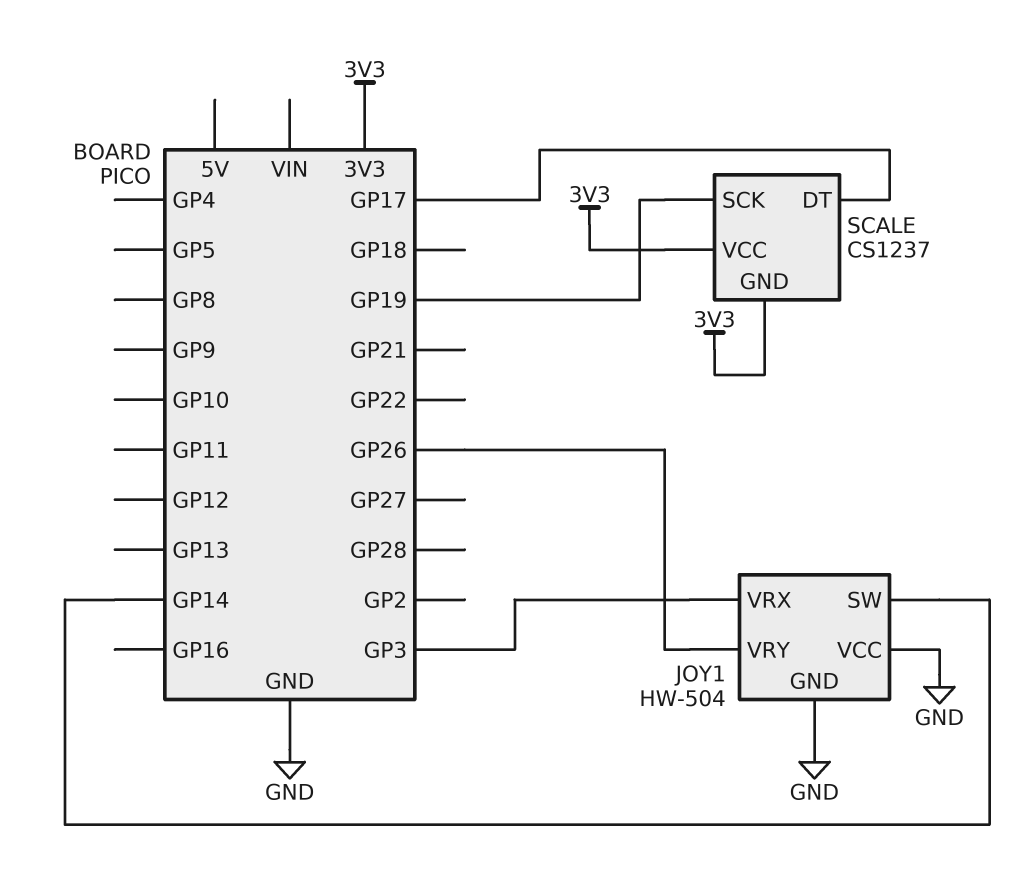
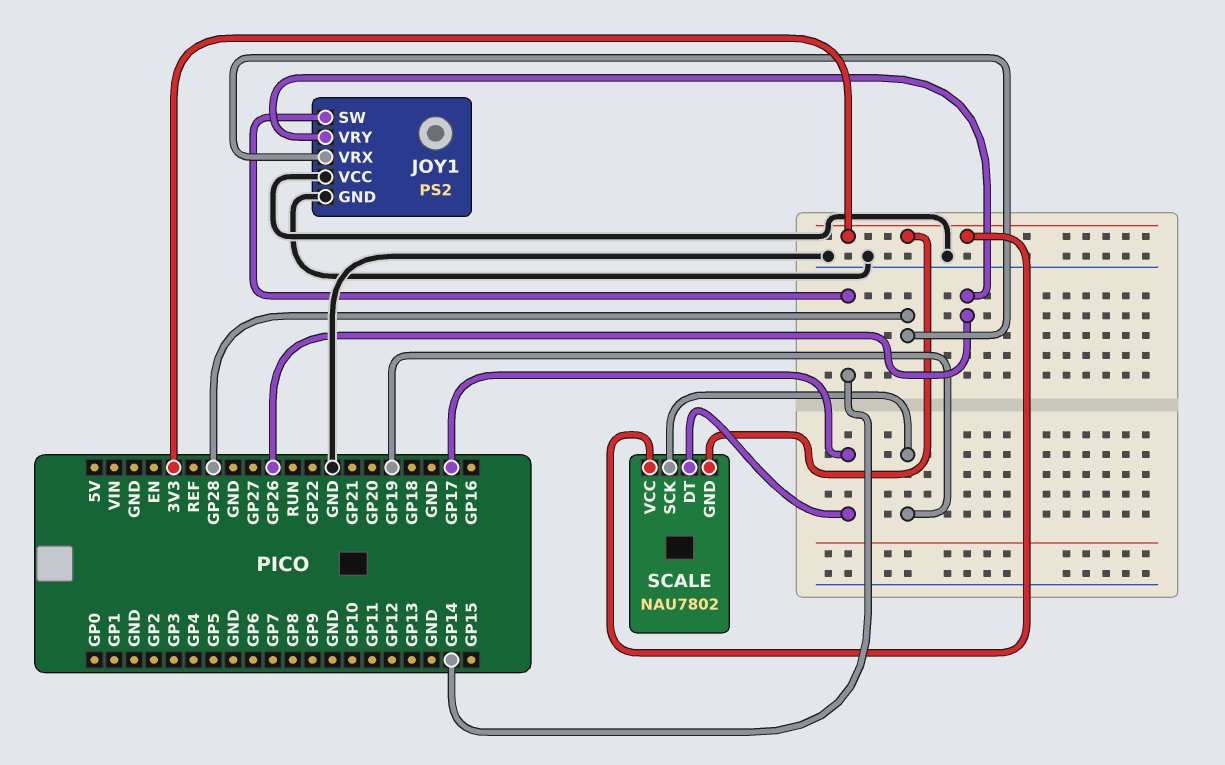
JOY1: HW-504 -> PS2
JOY1 pin VRX: GP3 -> GP28
SCALE: CS1237 -> NAU7802

